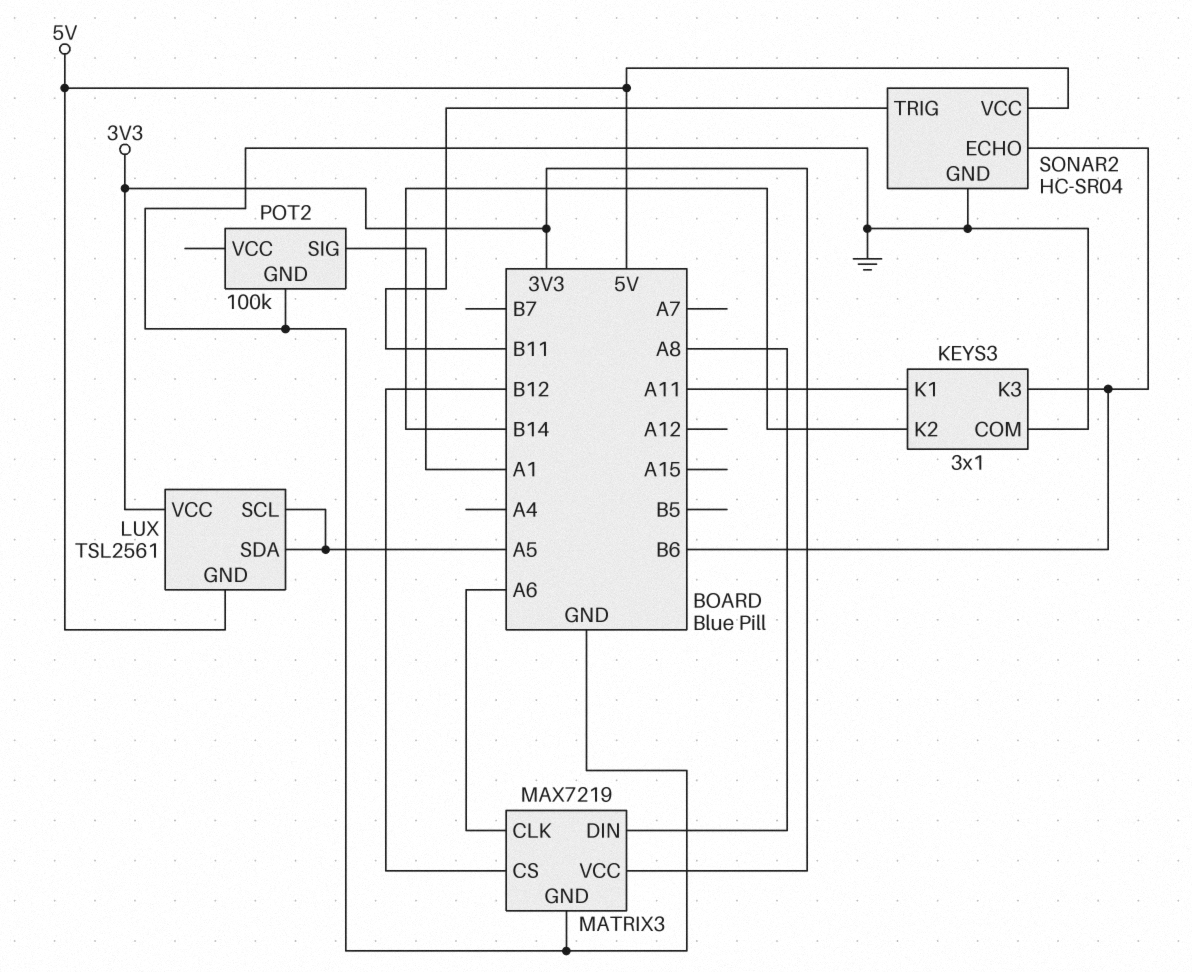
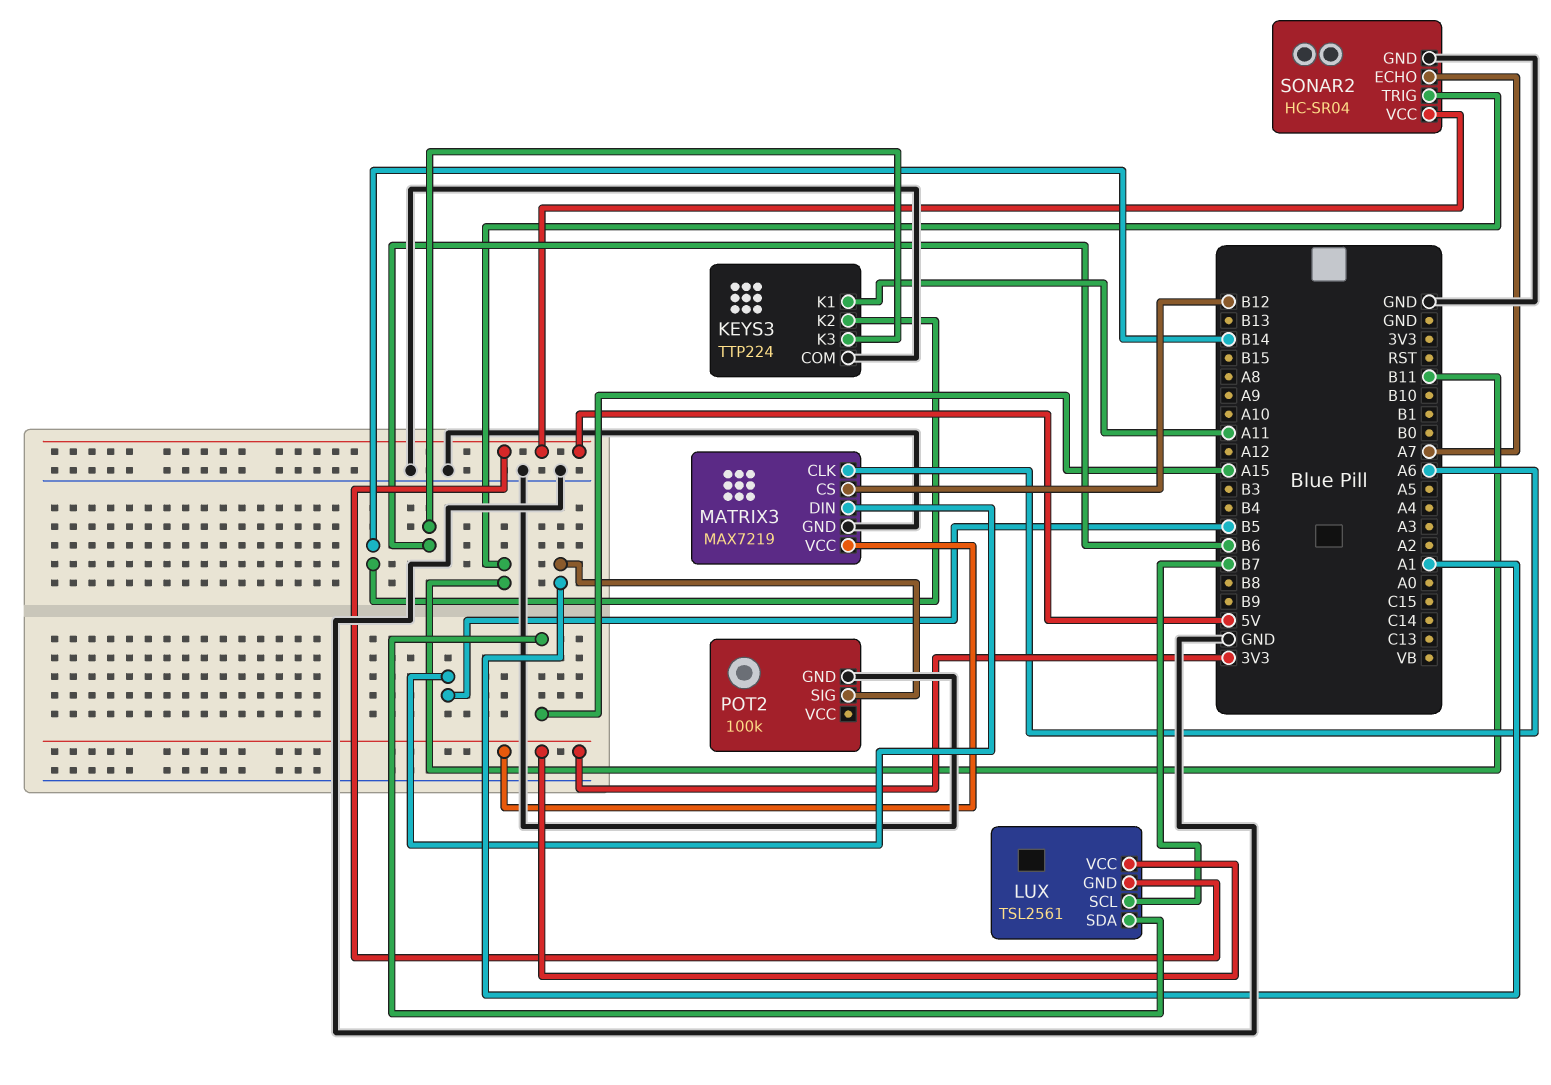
KEYS3: 3x1 -> TTP224
LUX pin SCL: A5 -> B7
LUX pin SDA: A5 -> A15
MATRIX3 pin DIN: A8 -> B5
SONAR2 pin ECHO: B6 -> A7

